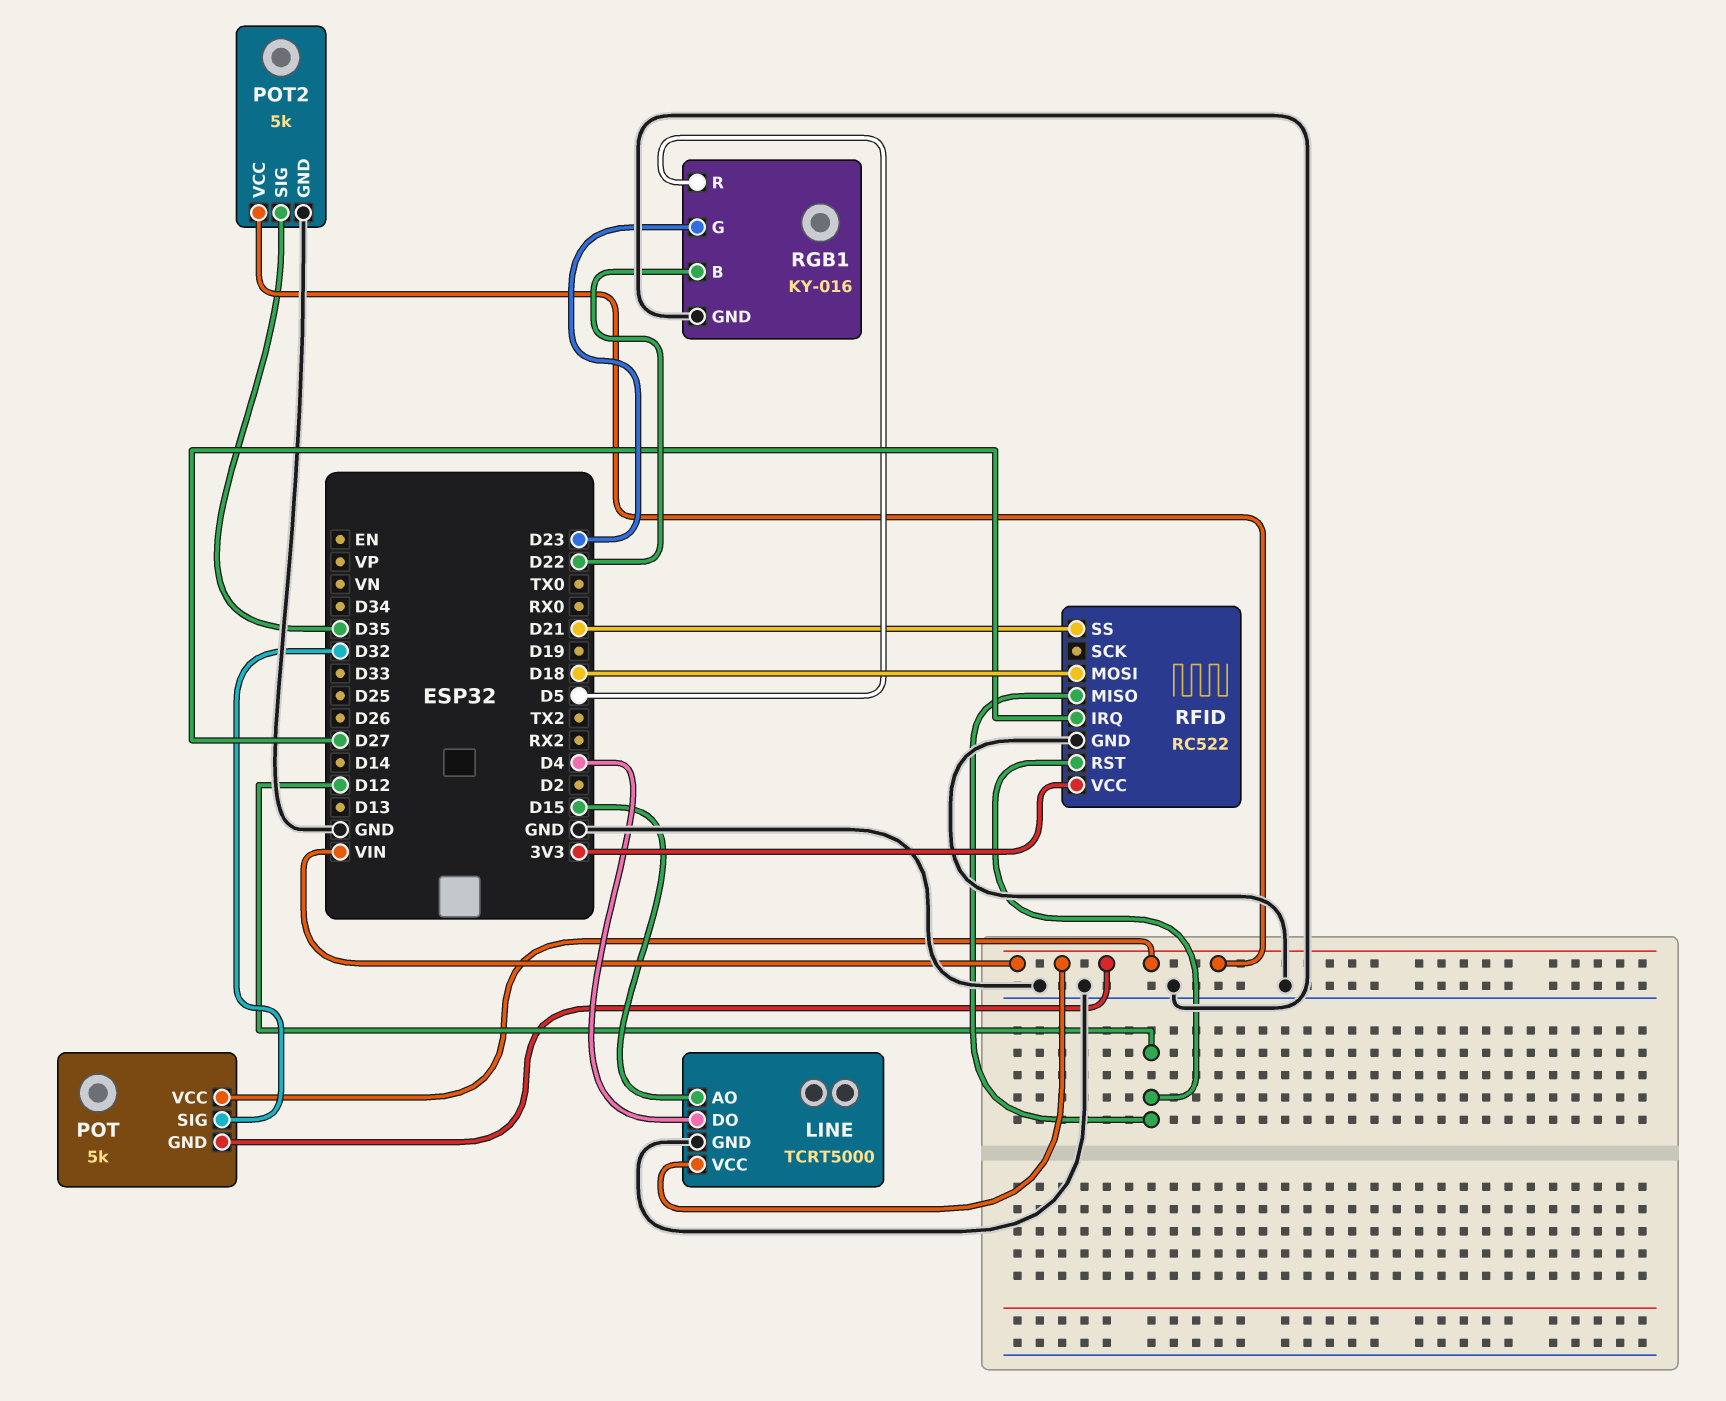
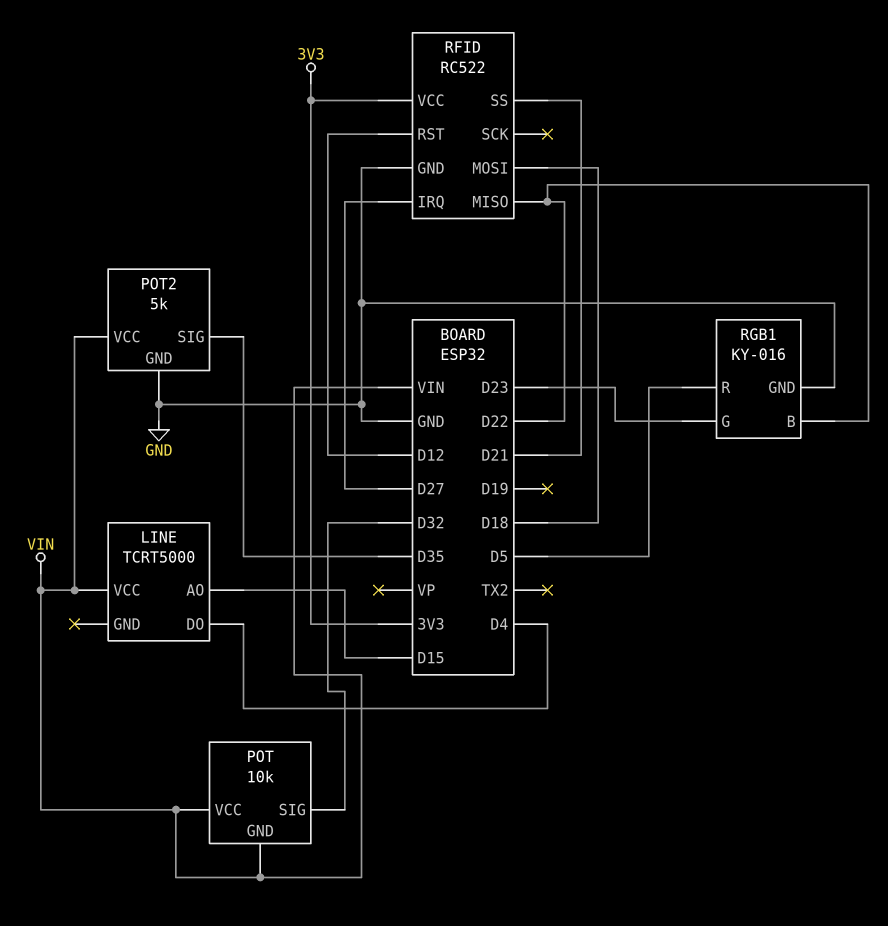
LINE pin GND: GND -> none
POT: 5k -> 10k
RFID pin MISO: D12 -> D22

